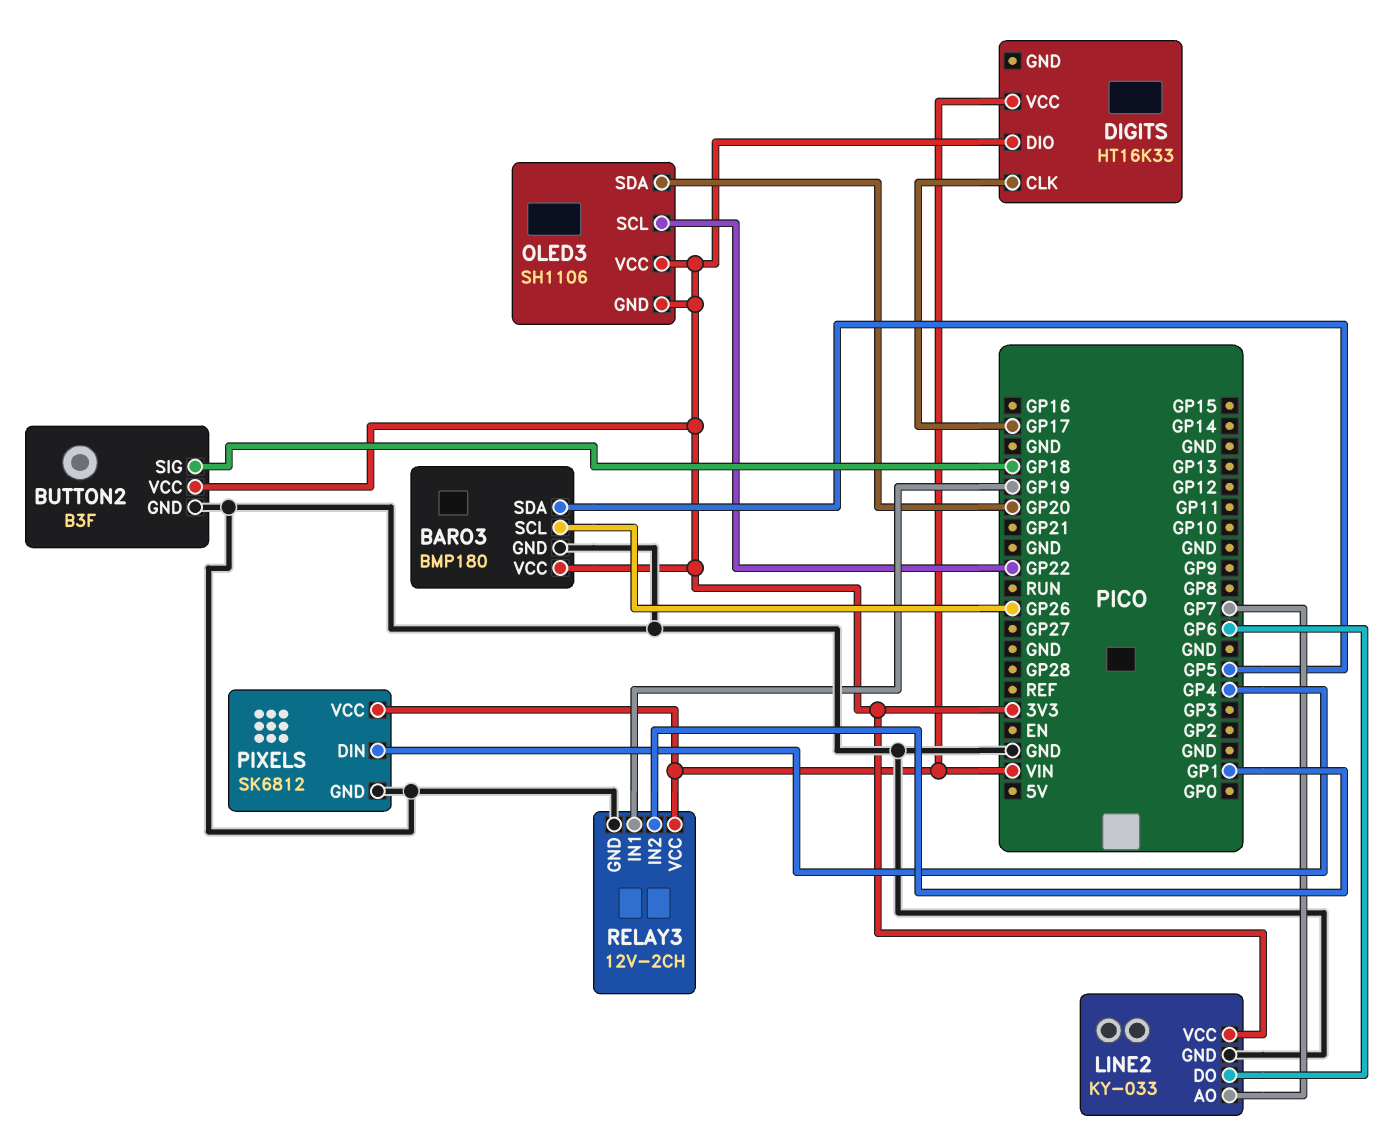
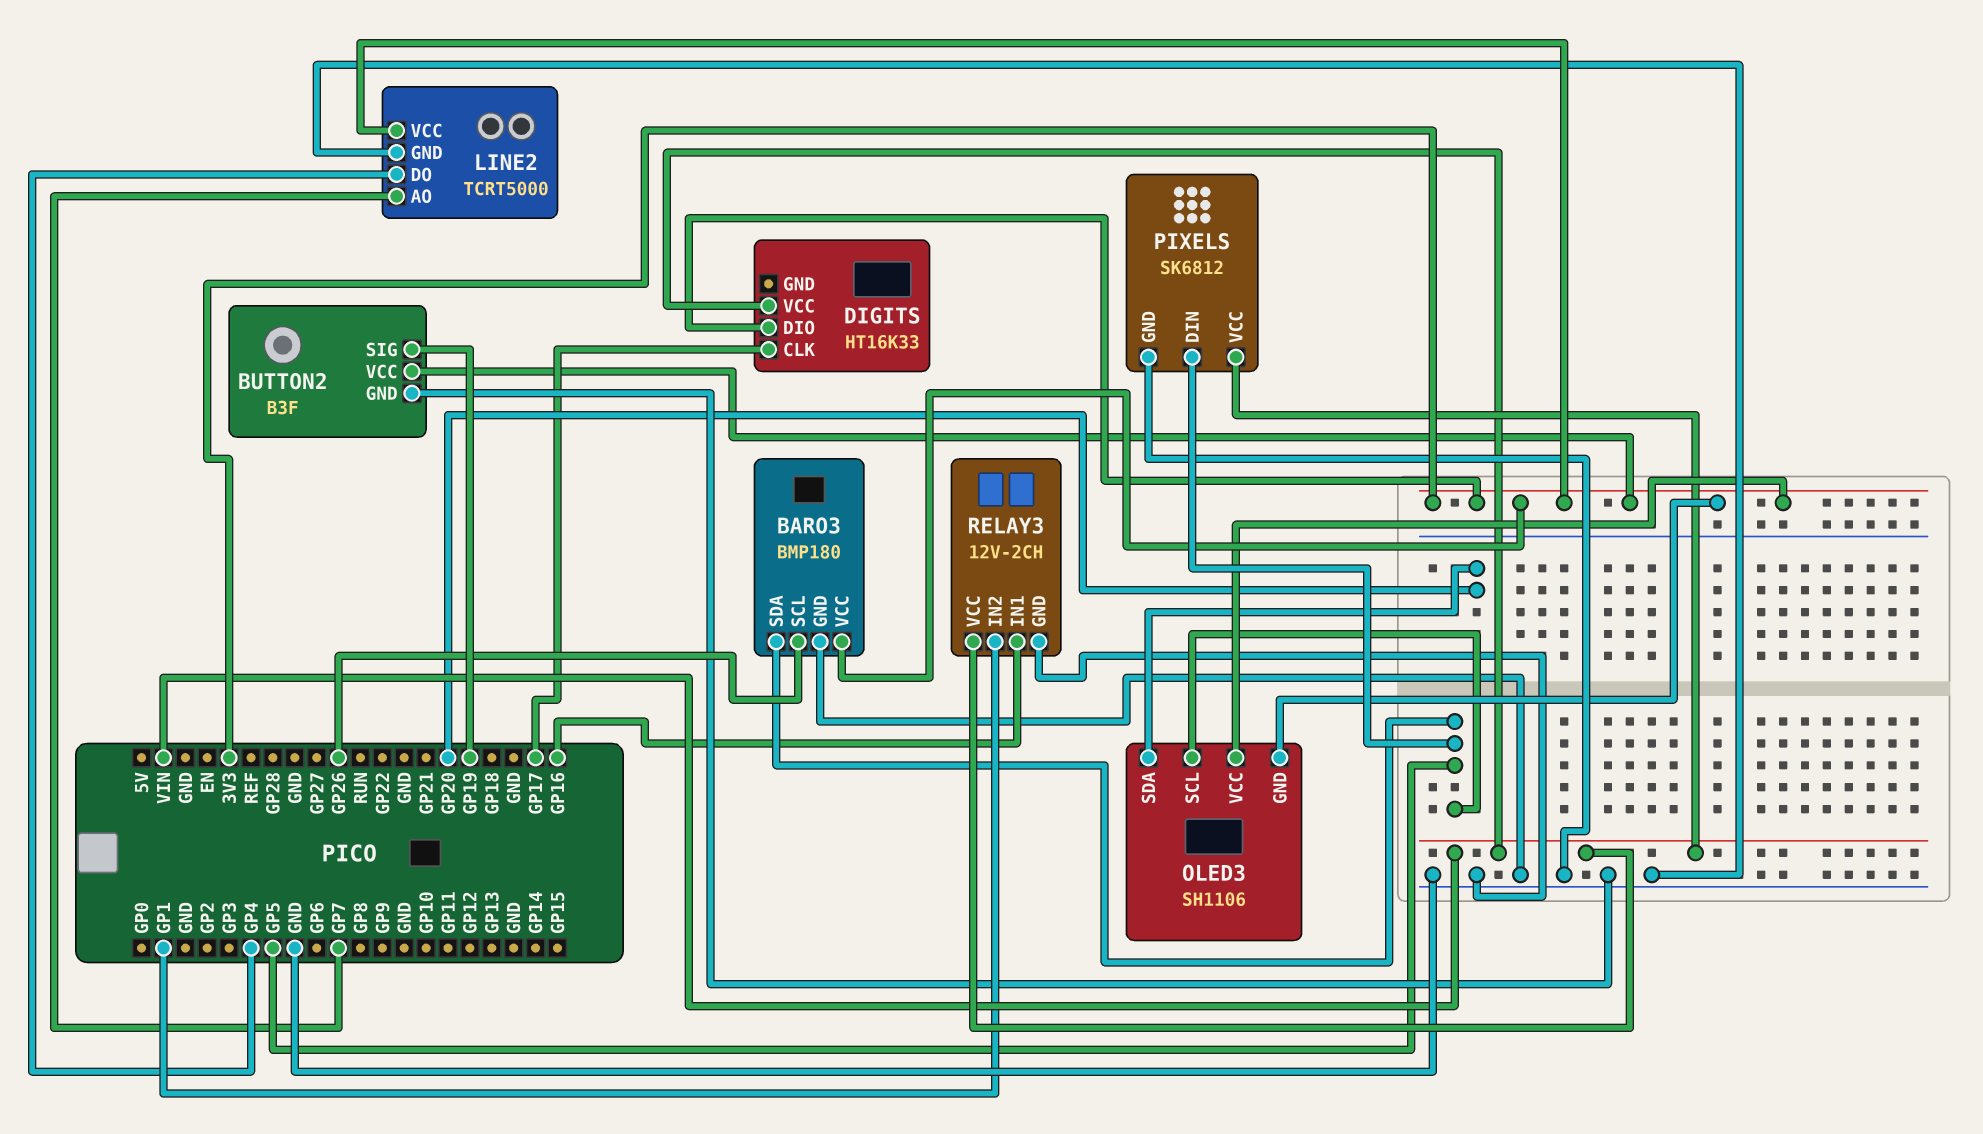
BUTTON2 pin SIG: GP18 -> GP19
LINE2: KY-033 -> TCRT5000
LINE2 pin DO: GP6 -> GP4
OLED3 pin SCL: GP22 -> GP5
PIXELS pin DIN: GP4 -> GP5
RELAY3 pin IN1: GP19 -> GP16

